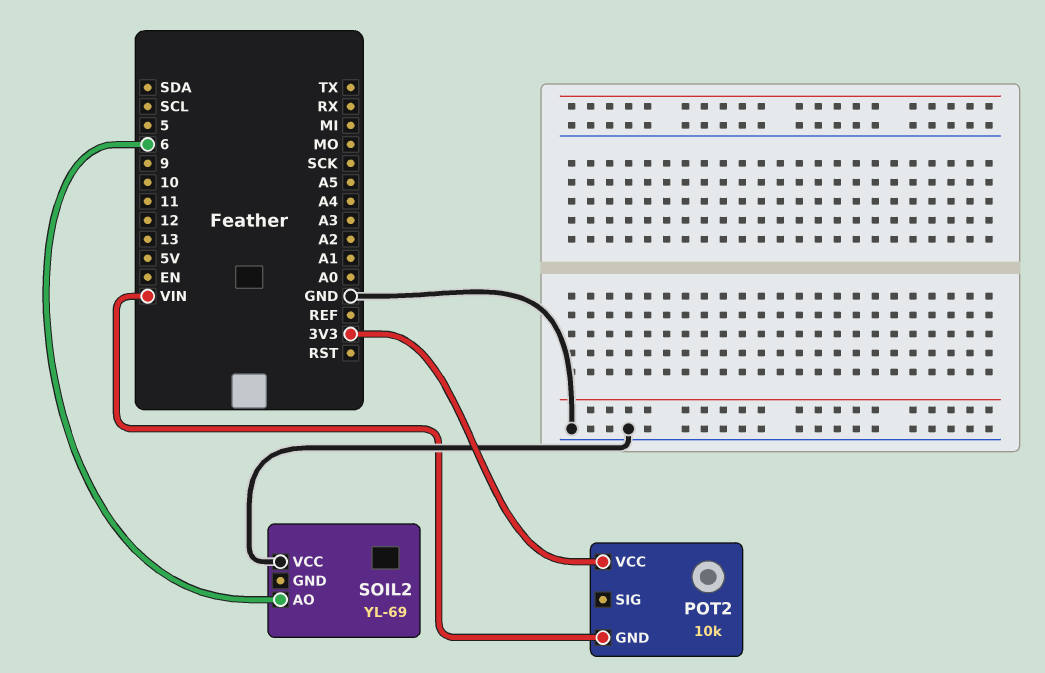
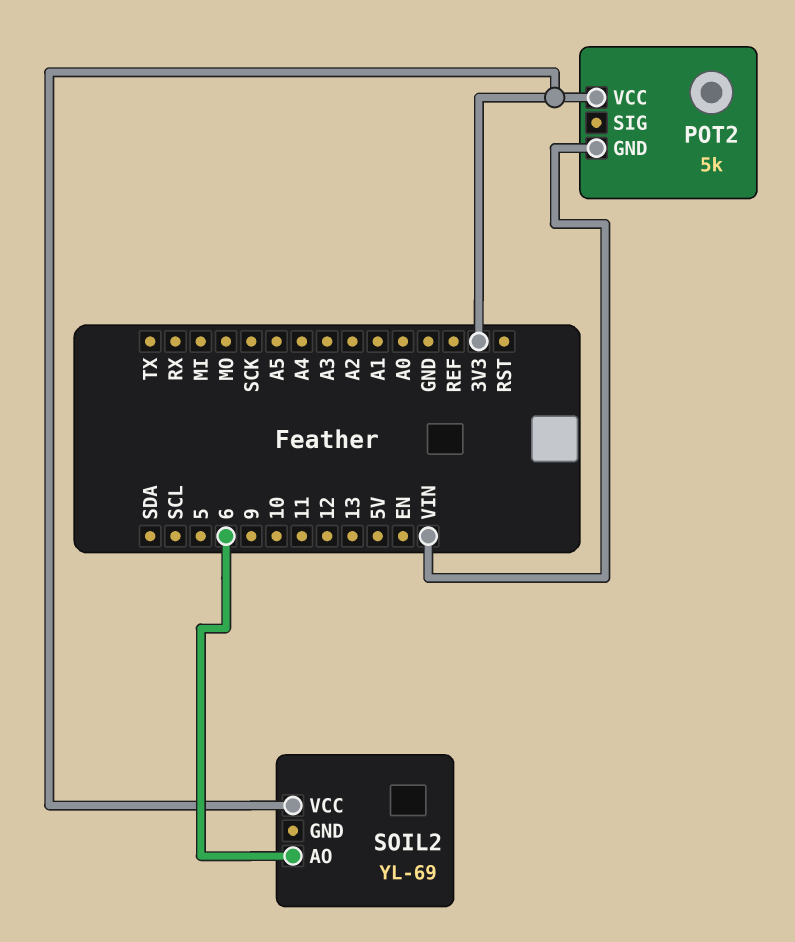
POT2: 10k -> 5k
SOIL2 pin VCC: GND -> 3V3

